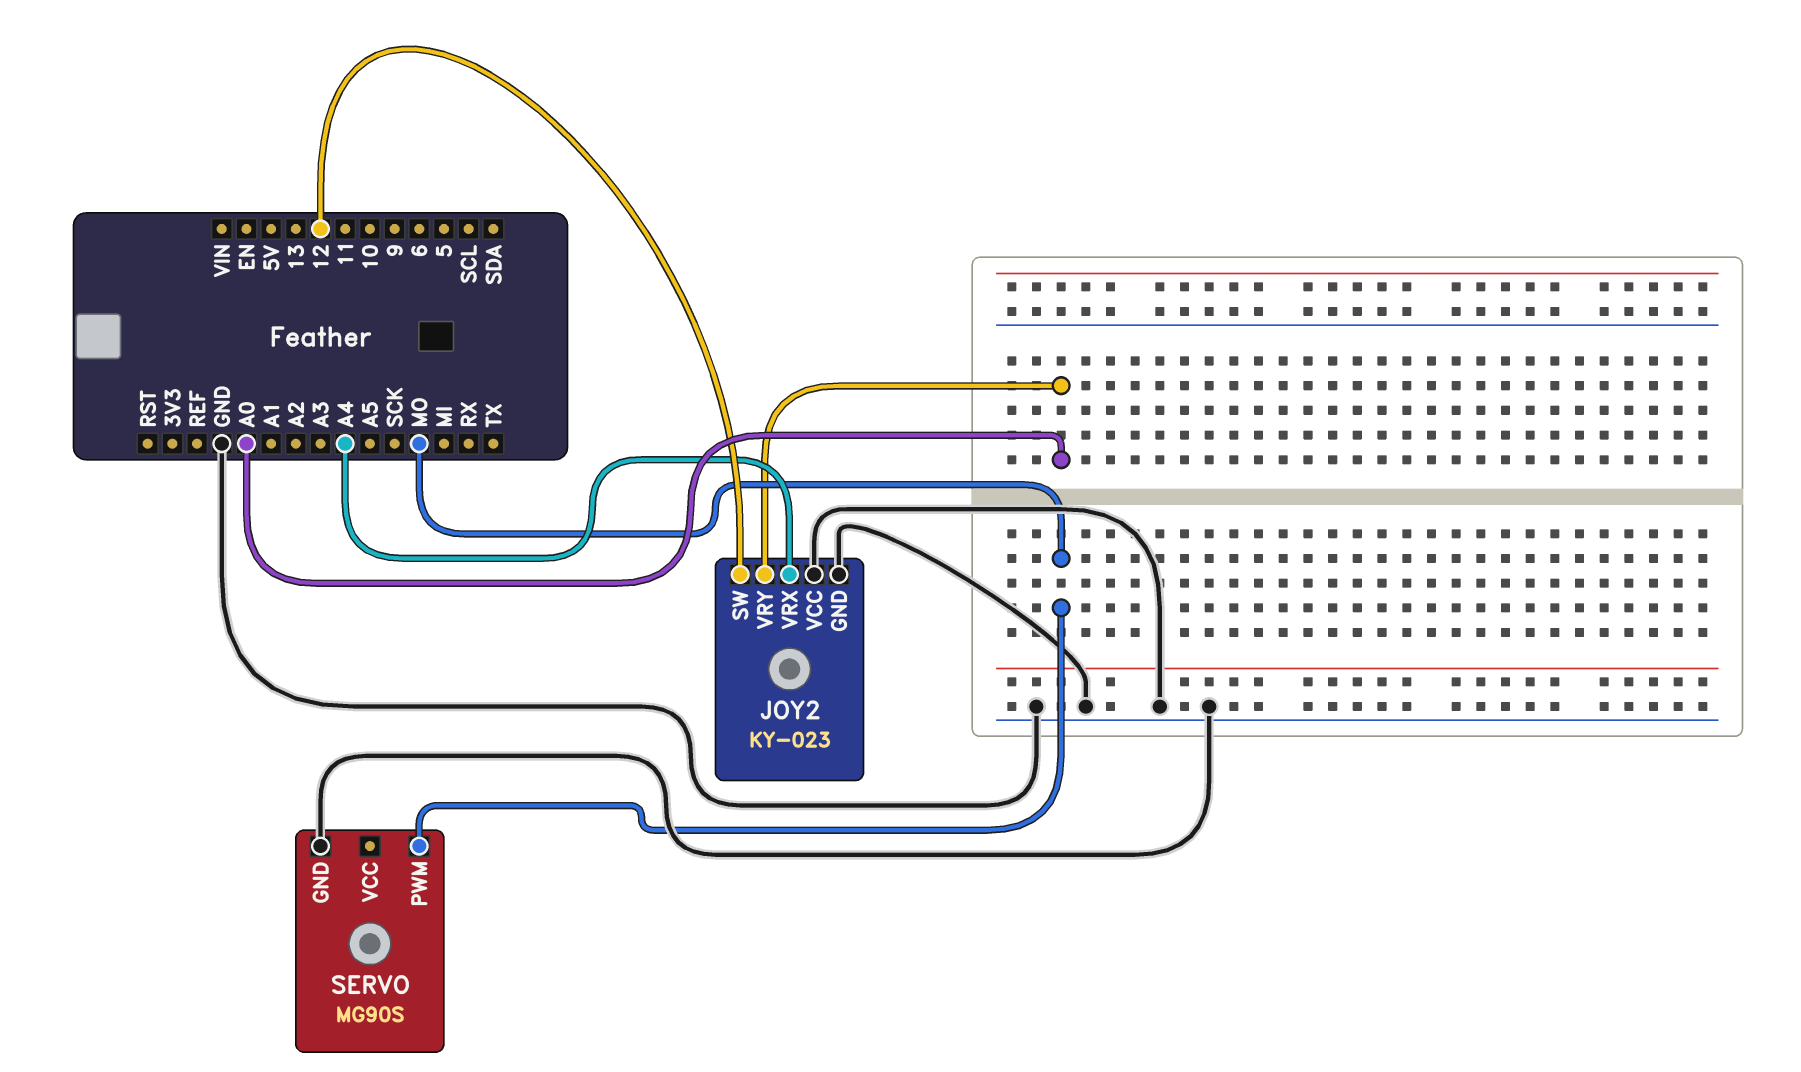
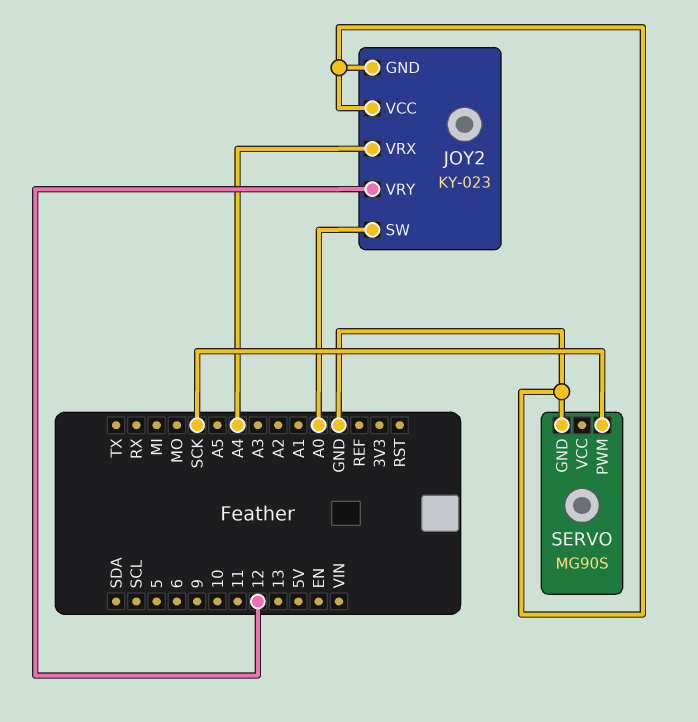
JOY2 pin SW: 12 -> A0
JOY2 pin VRY: A0 -> 12
SERVO pin PWM: MO -> SCK

